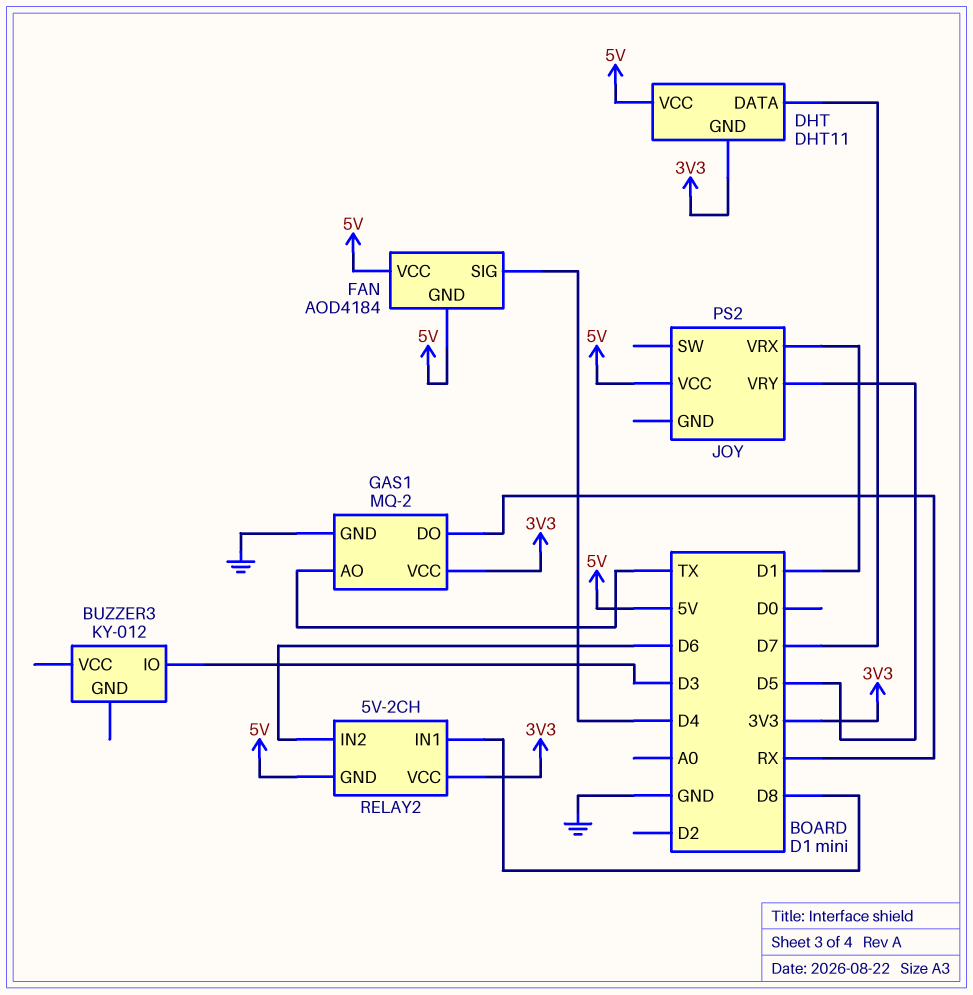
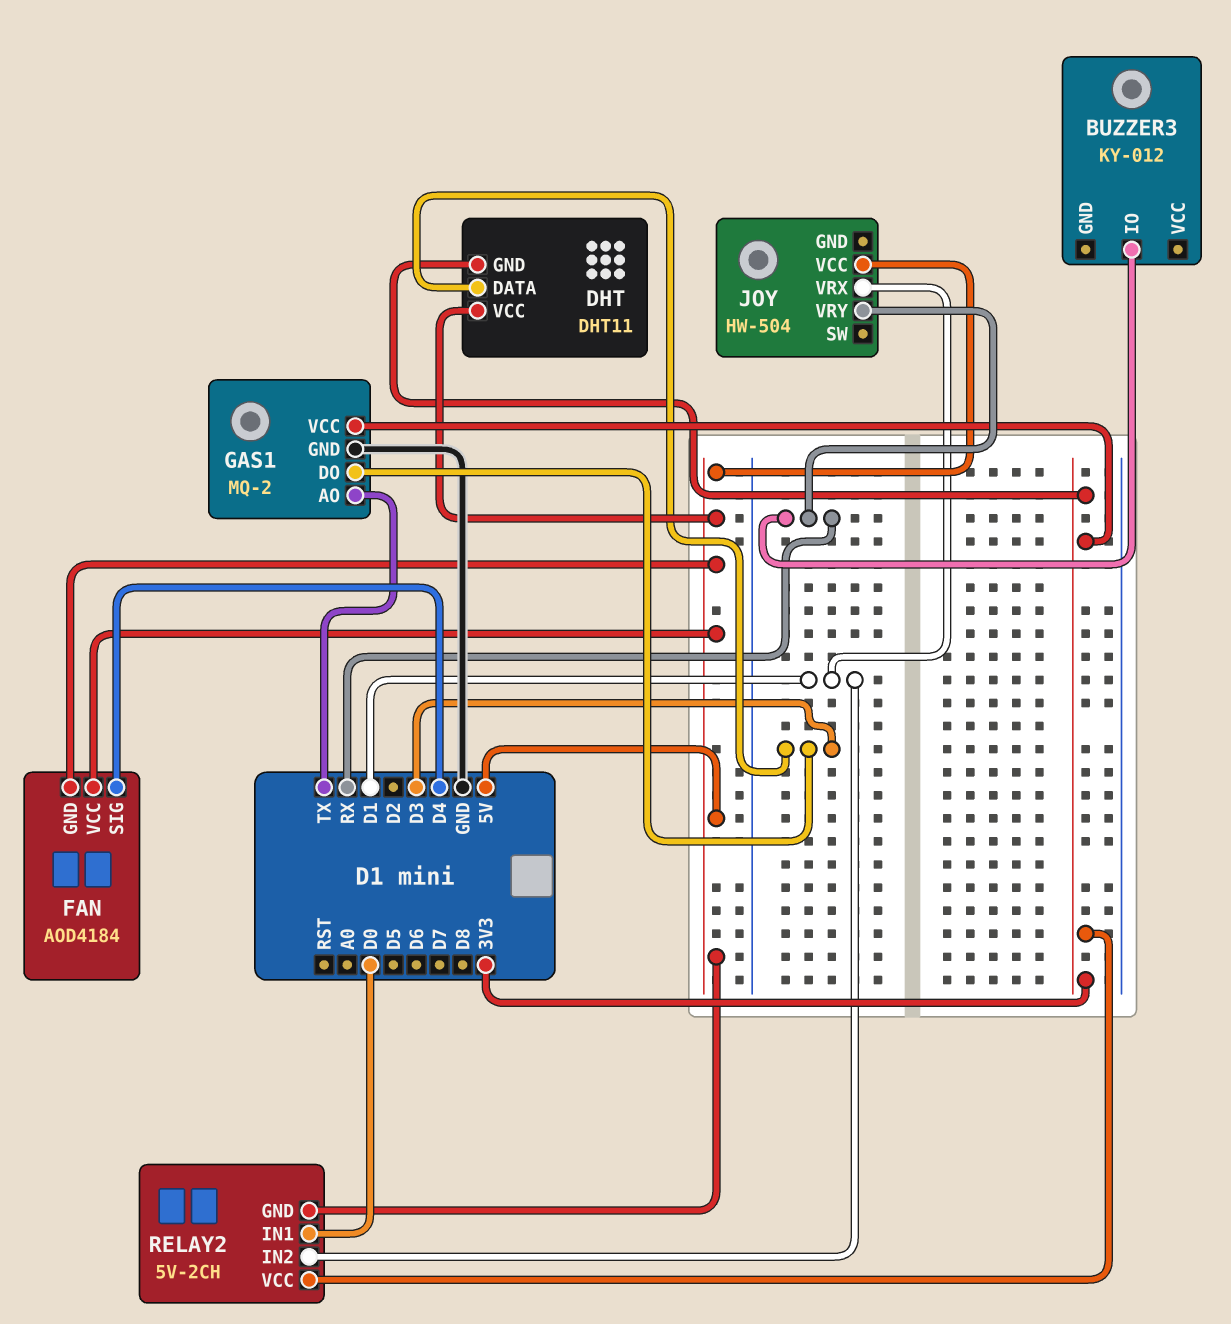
BUZZER3 pin IO: D3 -> RX
DHT pin DATA: D7 -> D3
GAS1 pin DO: RX -> D3
JOY: PS2 -> HW-504
JOY pin VRY: D5 -> RX
RELAY2 pin IN1: D8 -> D0
RELAY2 pin IN2: D6 -> D1

